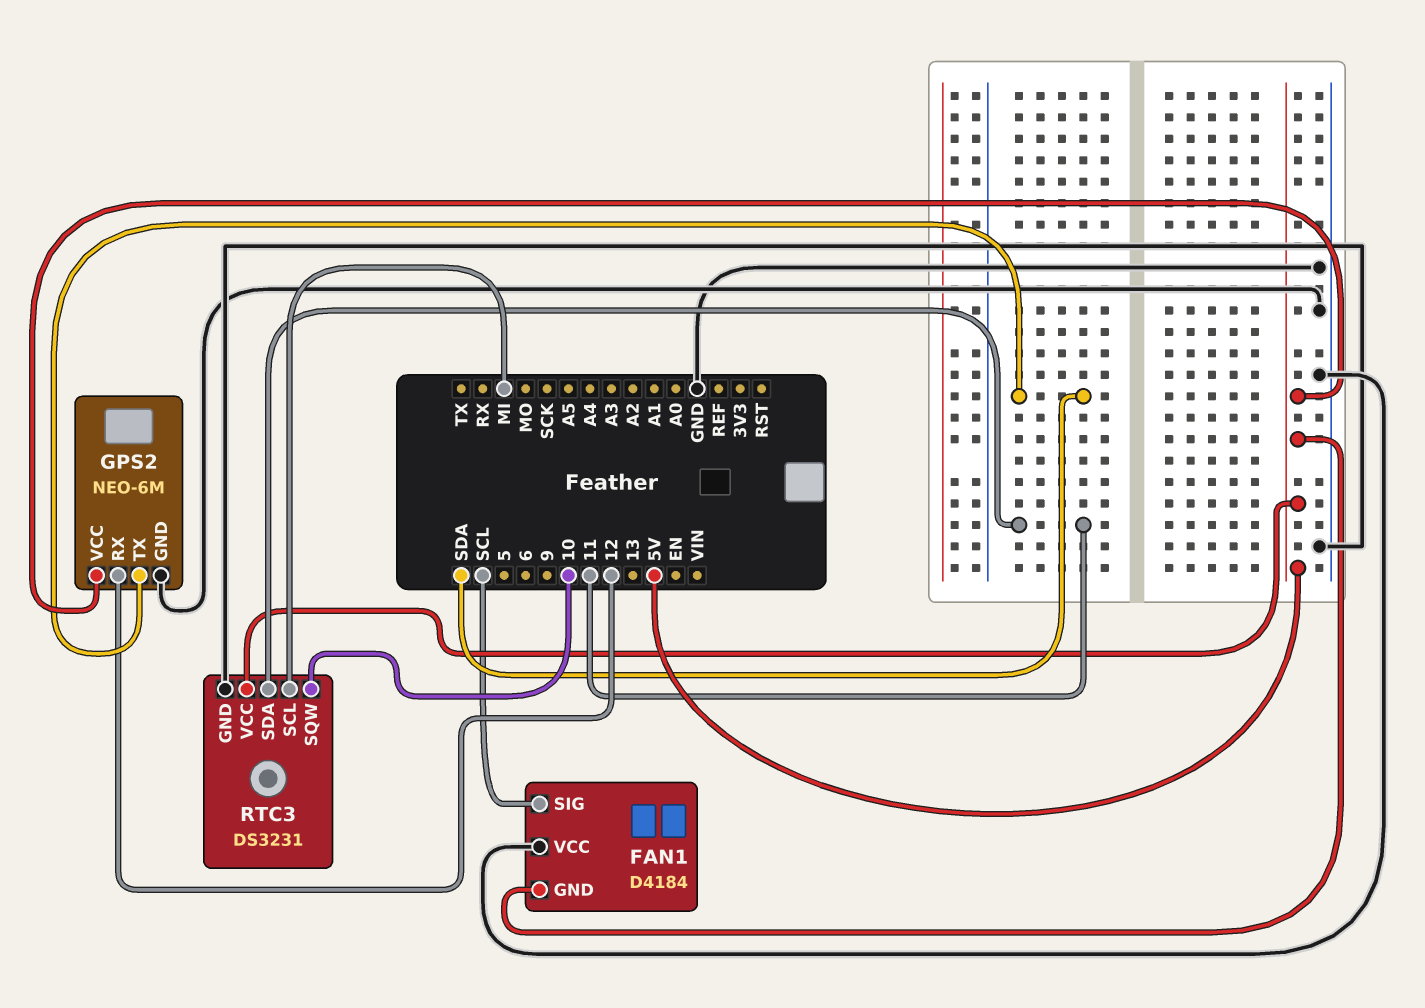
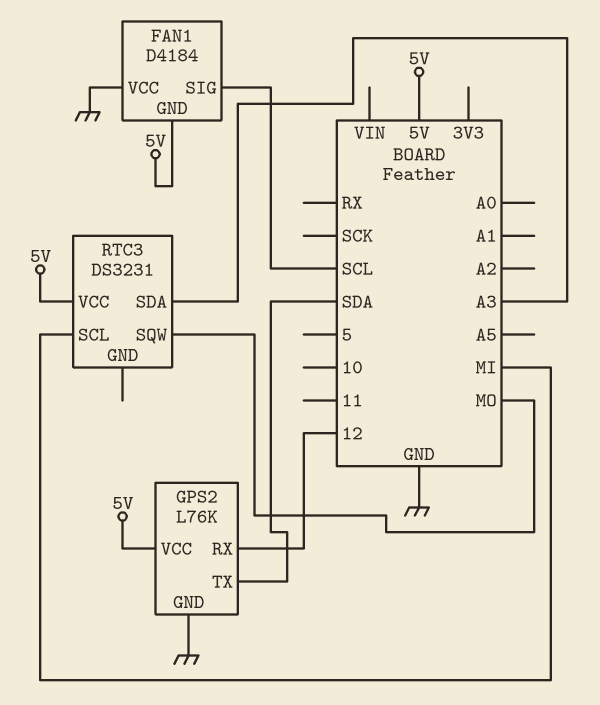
GPS2: NEO-6M -> L76K
RTC3 pin GND: GND -> none
RTC3 pin SDA: 11 -> A3
RTC3 pin SQW: 10 -> MO

